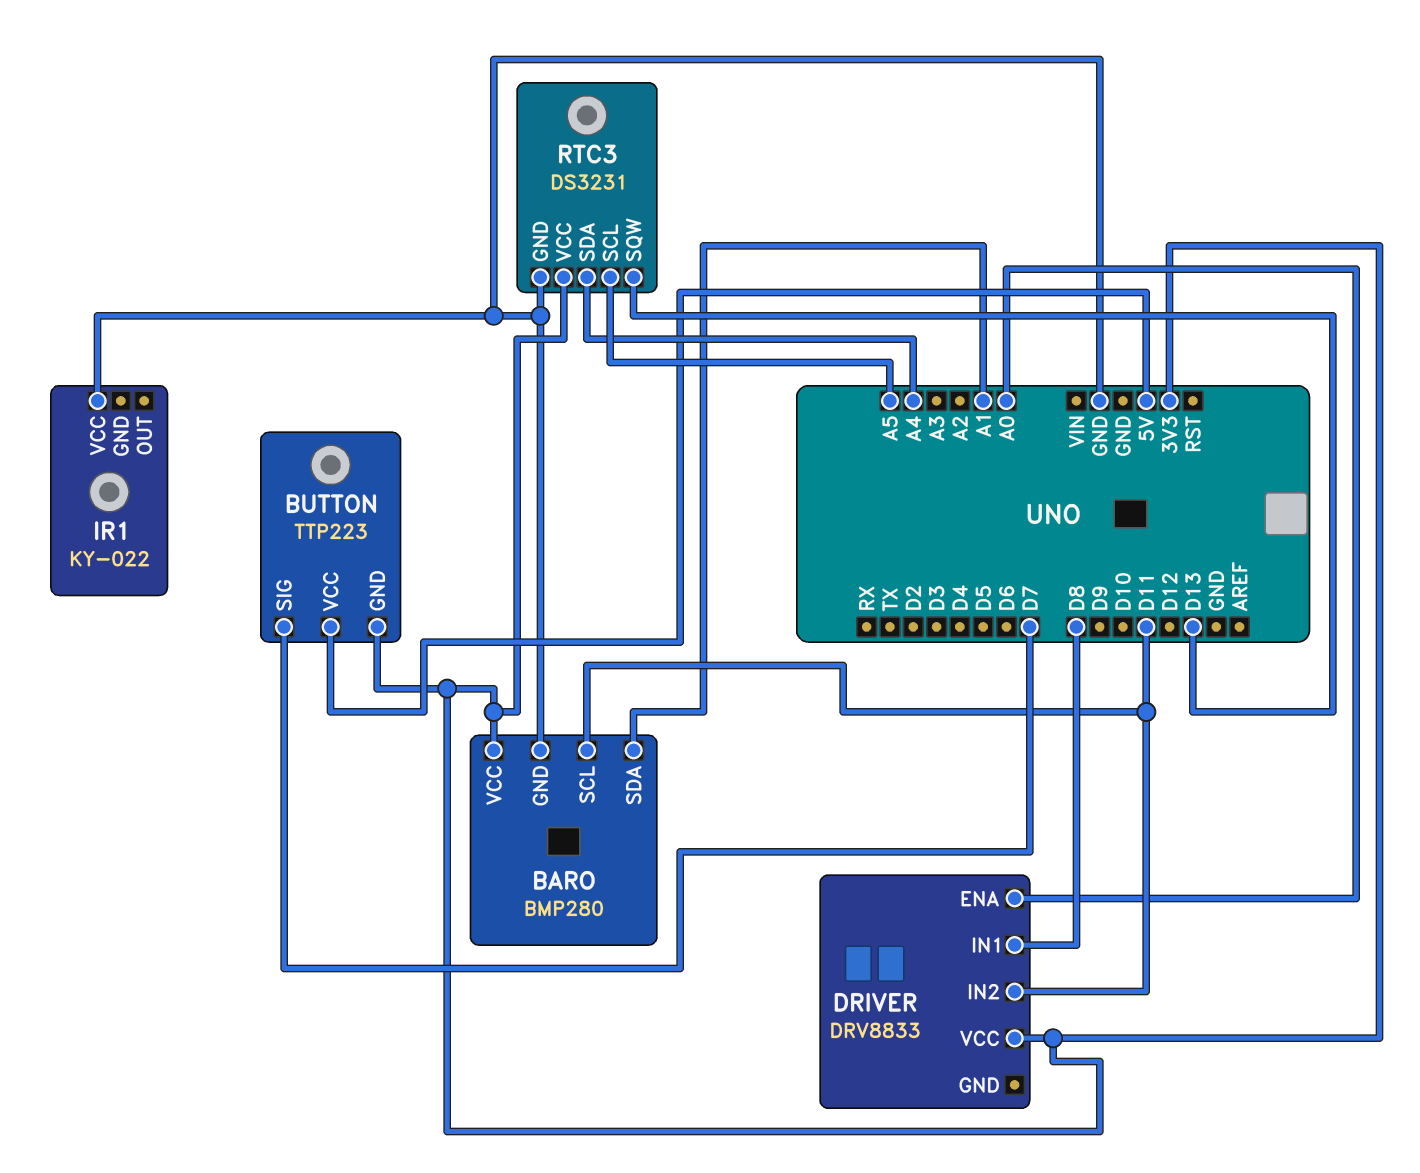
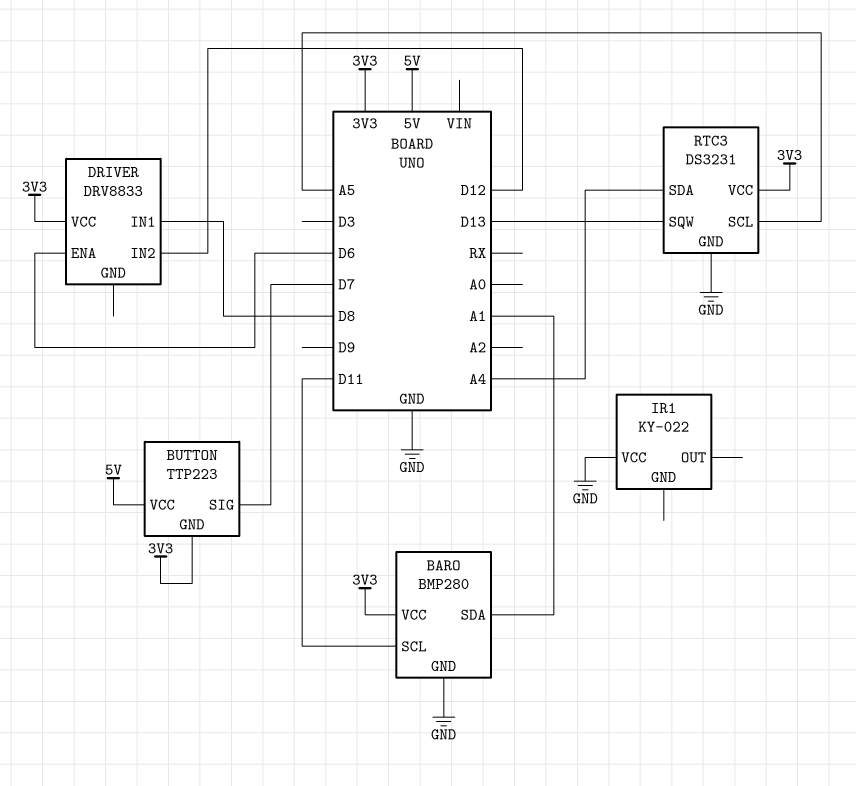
DRIVER pin ENA: A0 -> D6
DRIVER pin IN2: D11 -> D12

